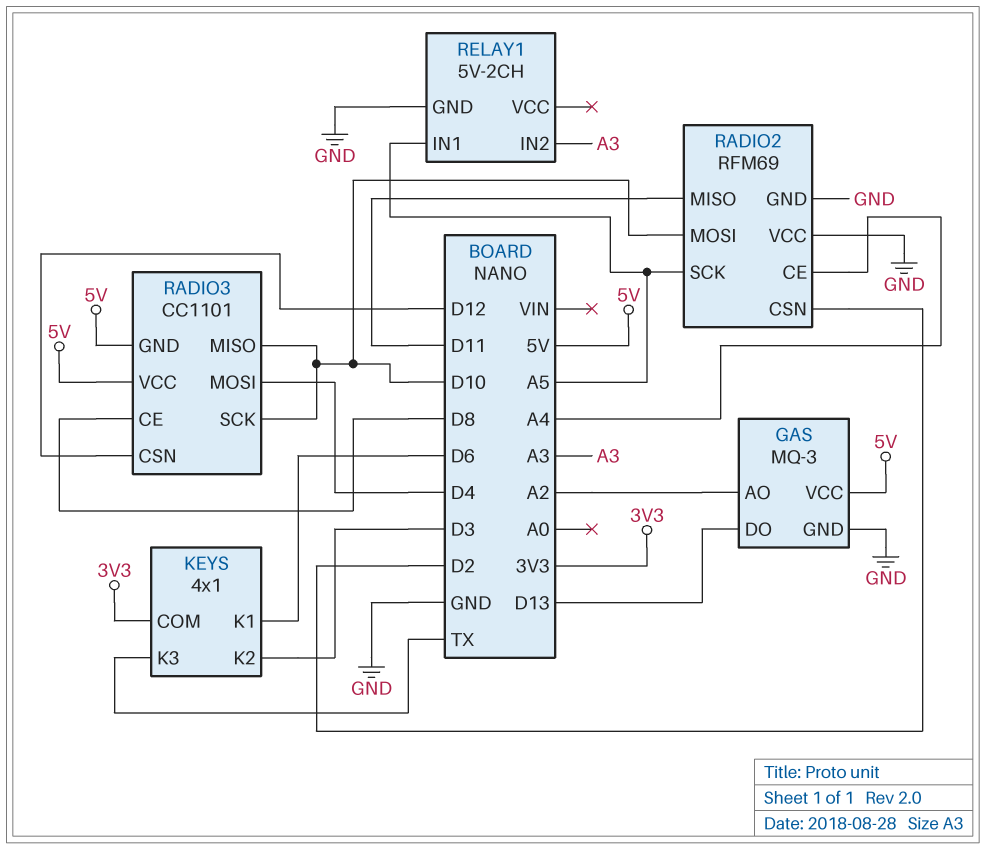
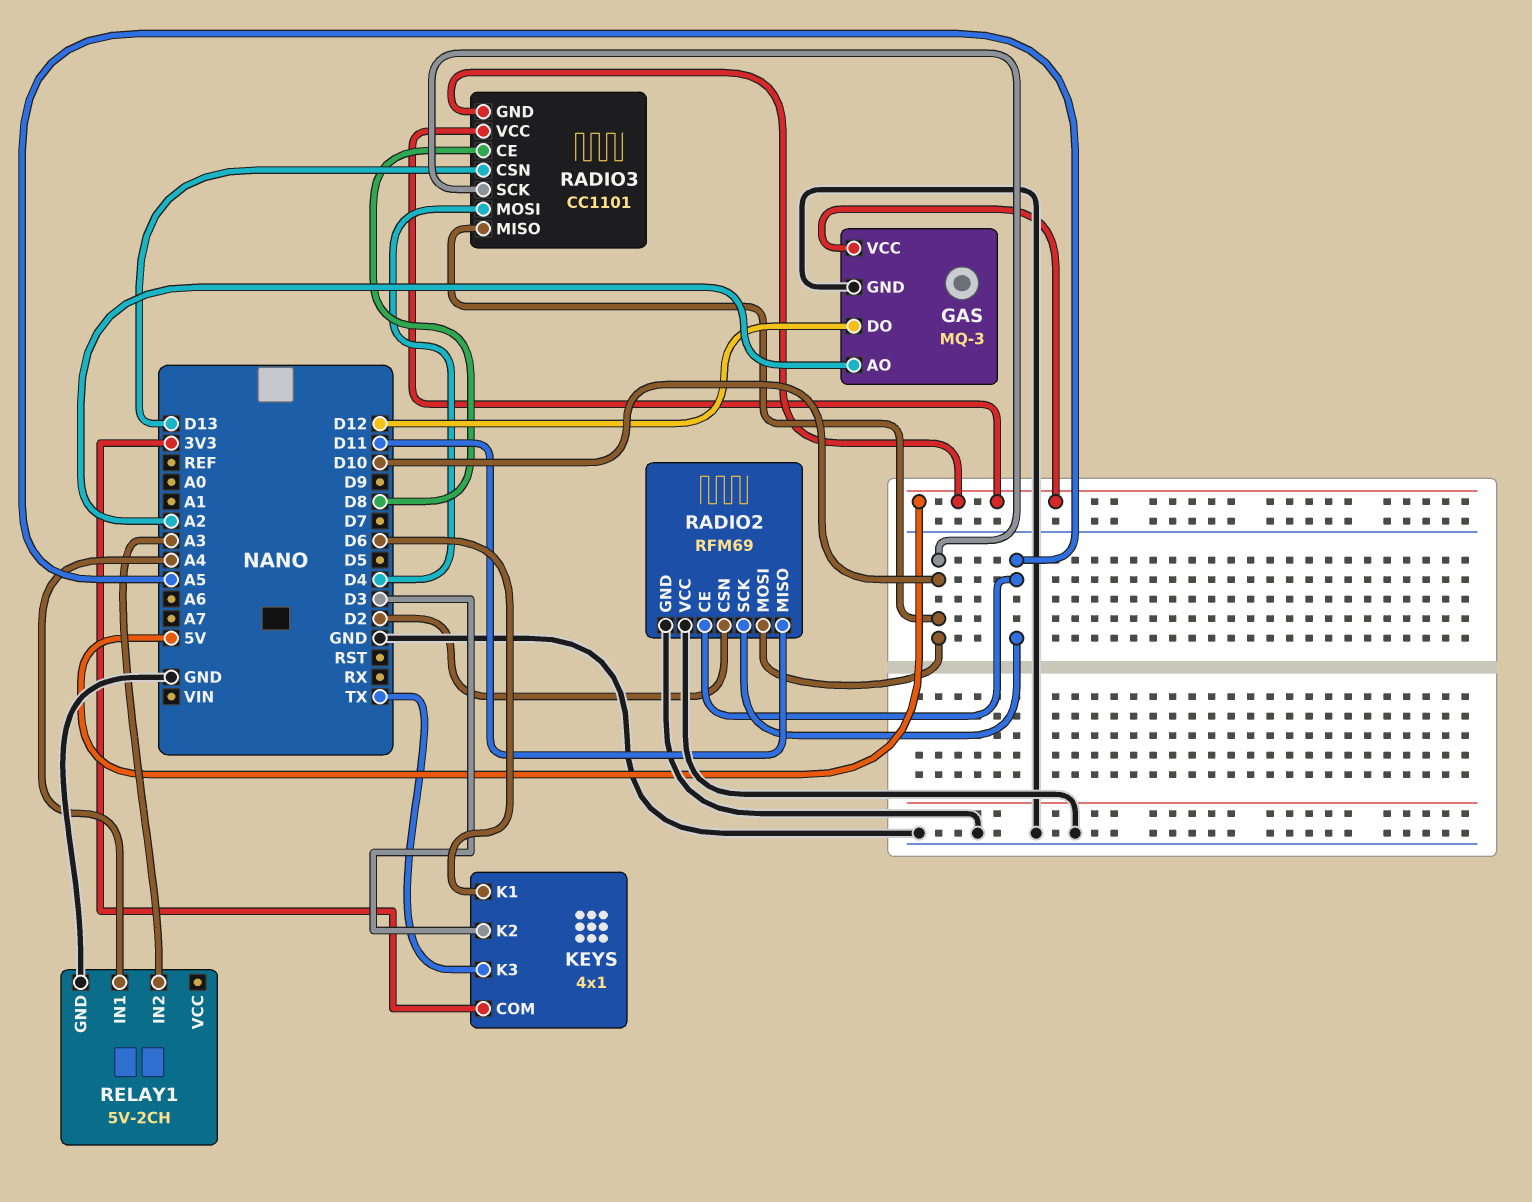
GAS pin DO: D13 -> D12
RADIO2 pin CE: A4 -> A5
RADIO3 pin CSN: D12 -> D13
RELAY1 pin IN1: A5 -> A4

